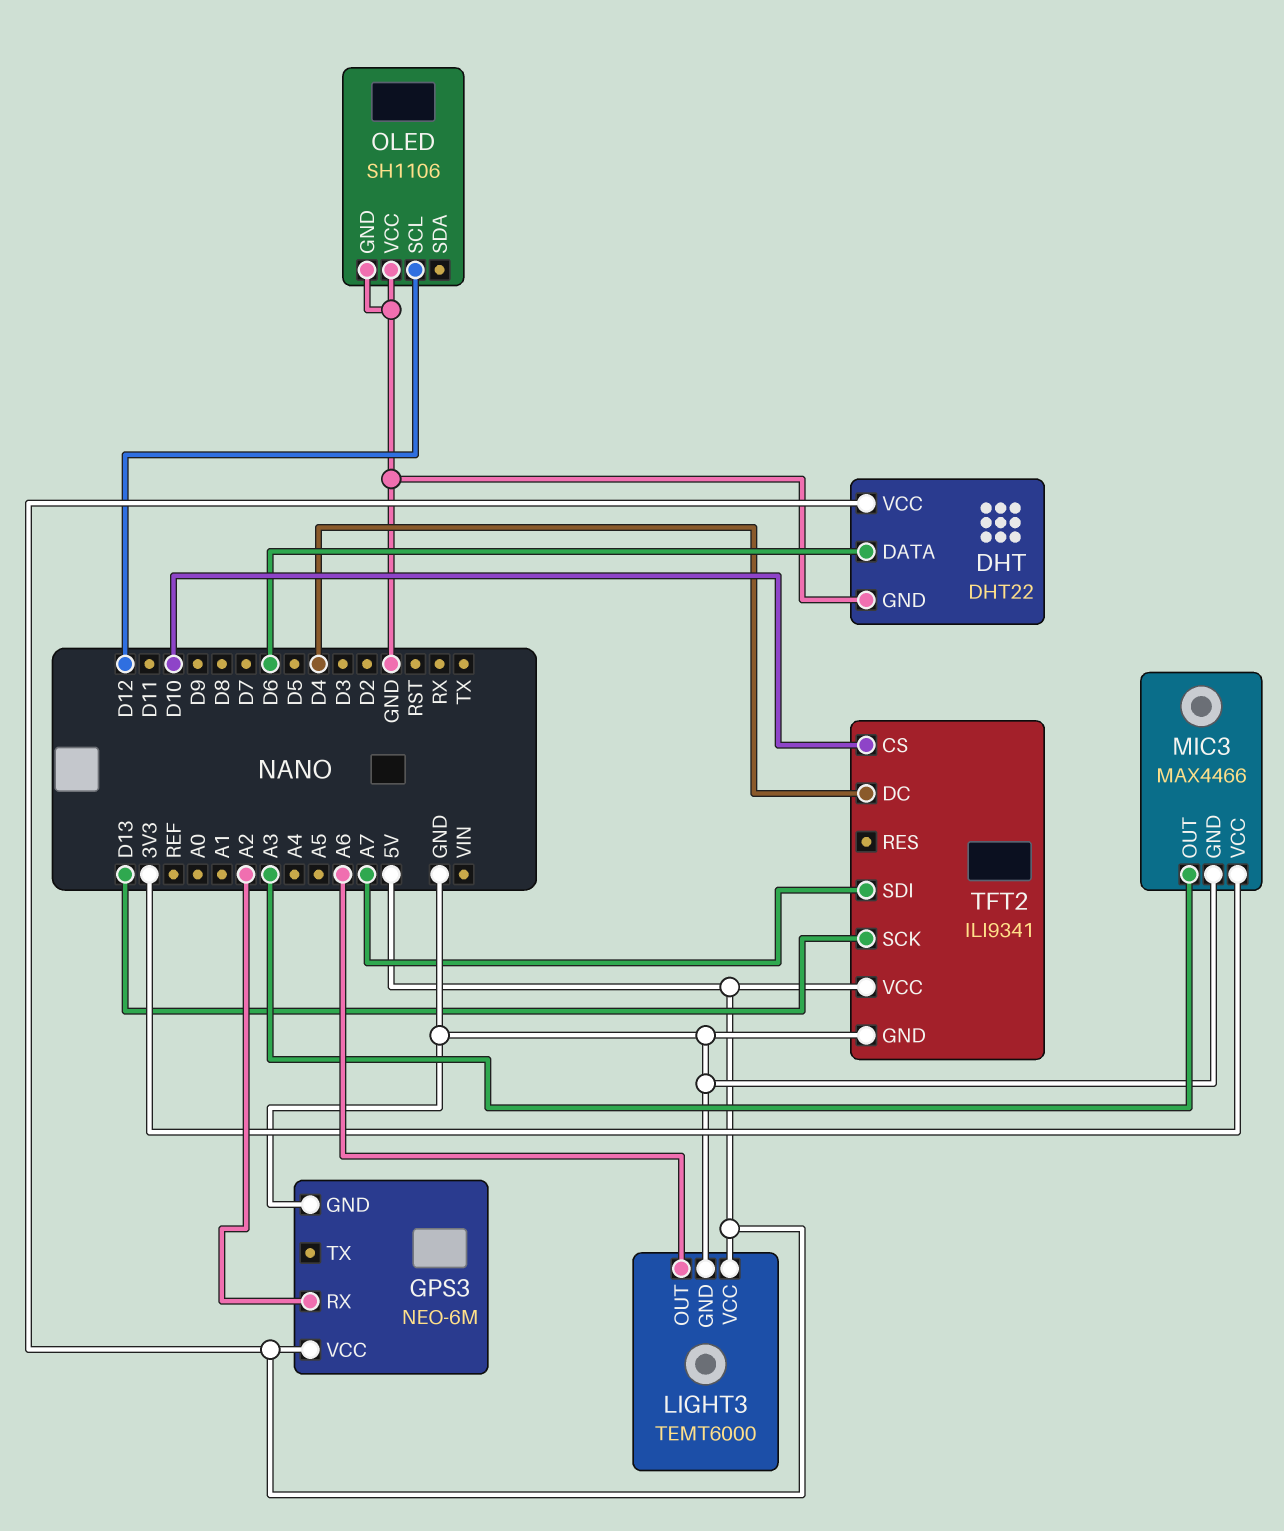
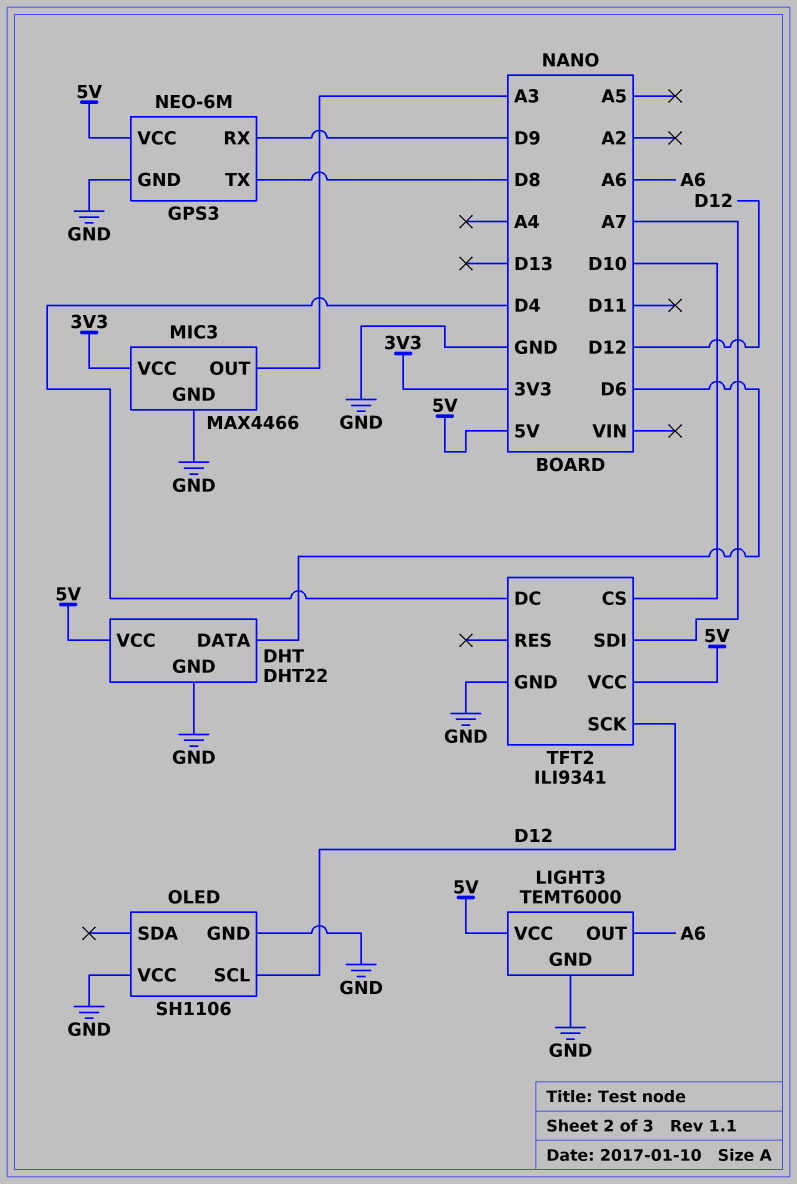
GPS3 pin RX: A2 -> D9
GPS3 pin TX: none -> D8
TFT2 pin SCK: D13 -> D12

